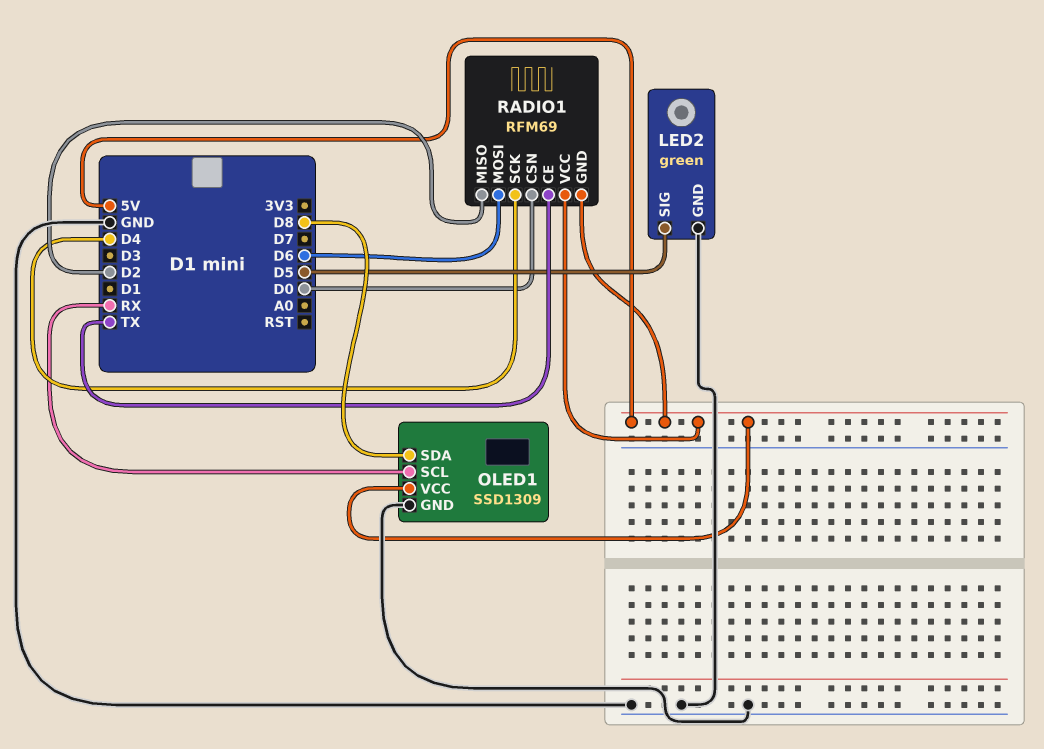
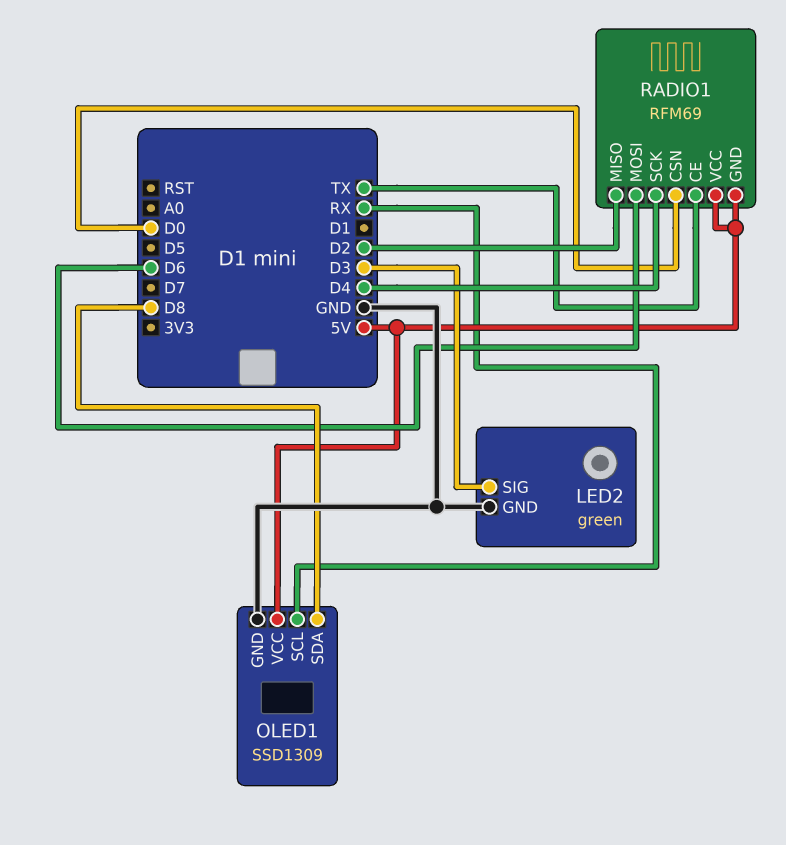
LED2 pin SIG: D5 -> D3

